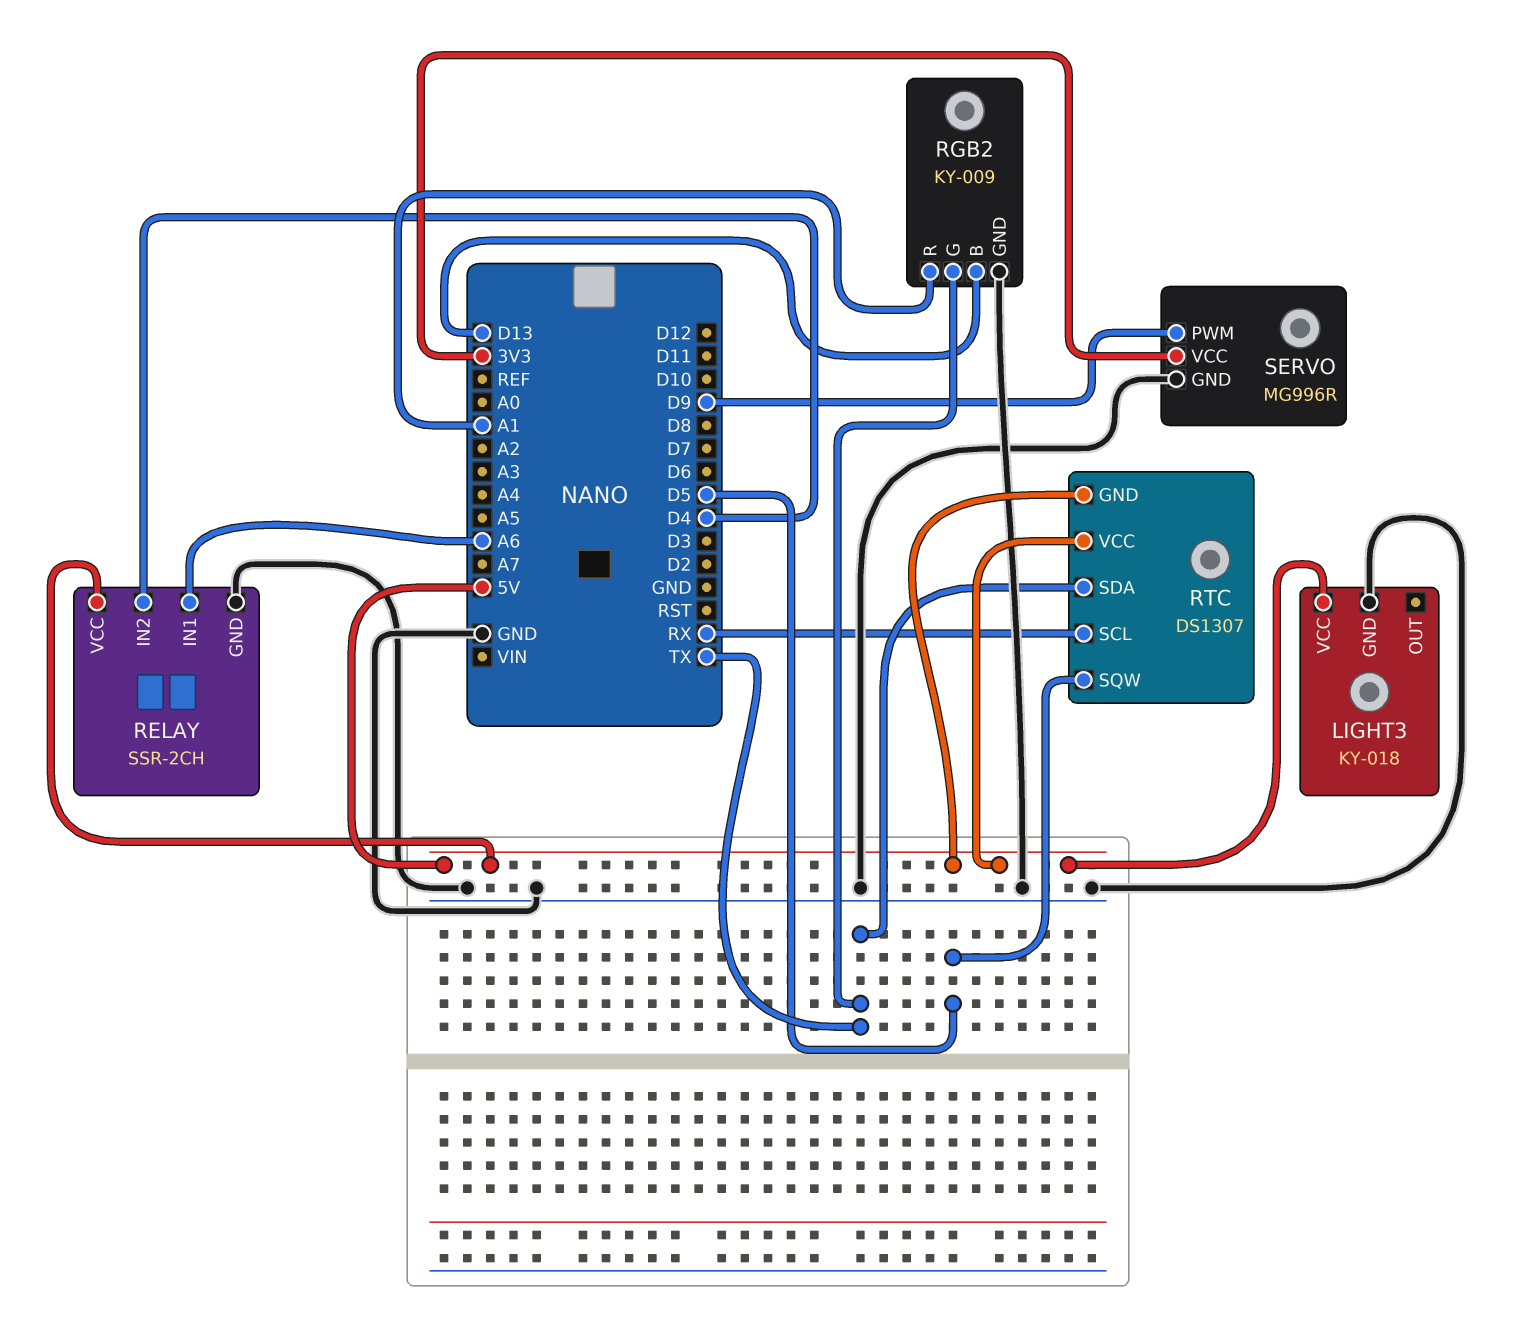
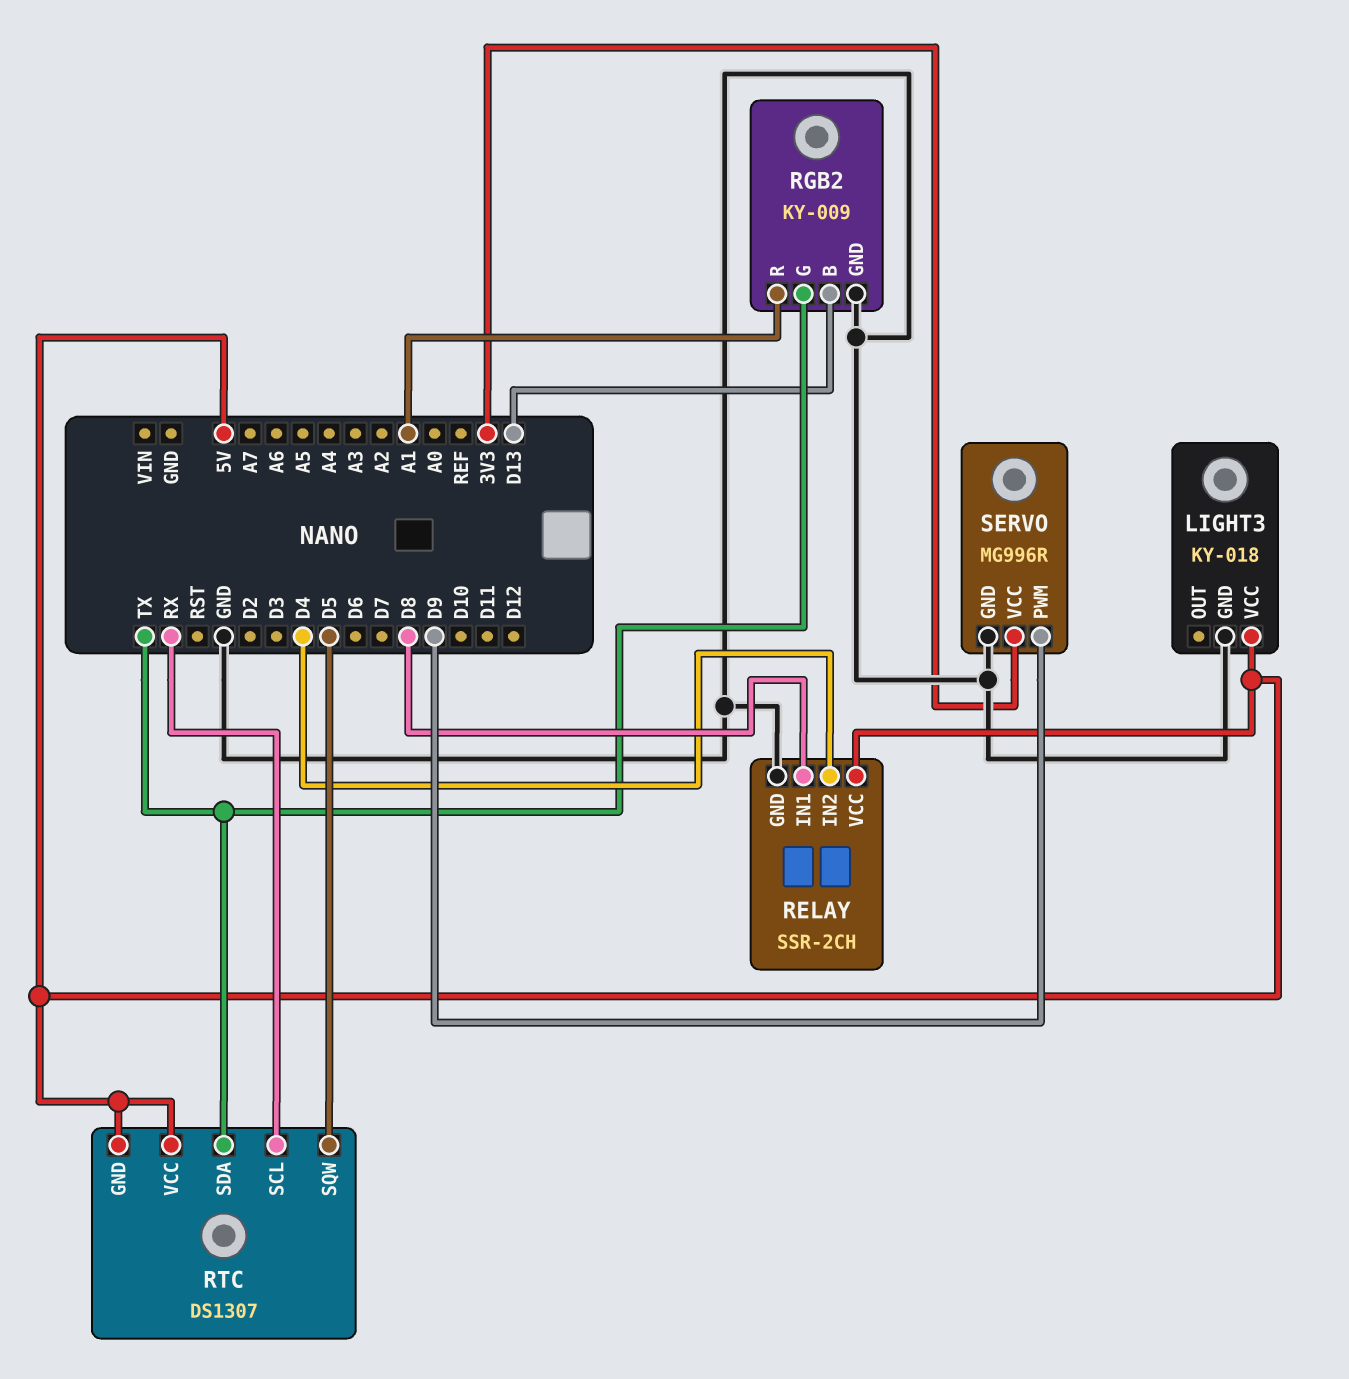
RELAY pin IN1: A6 -> D8

